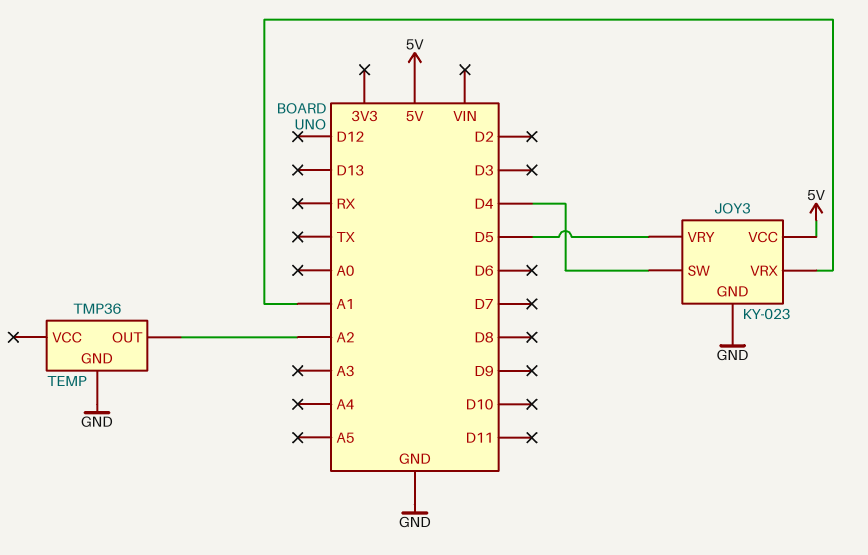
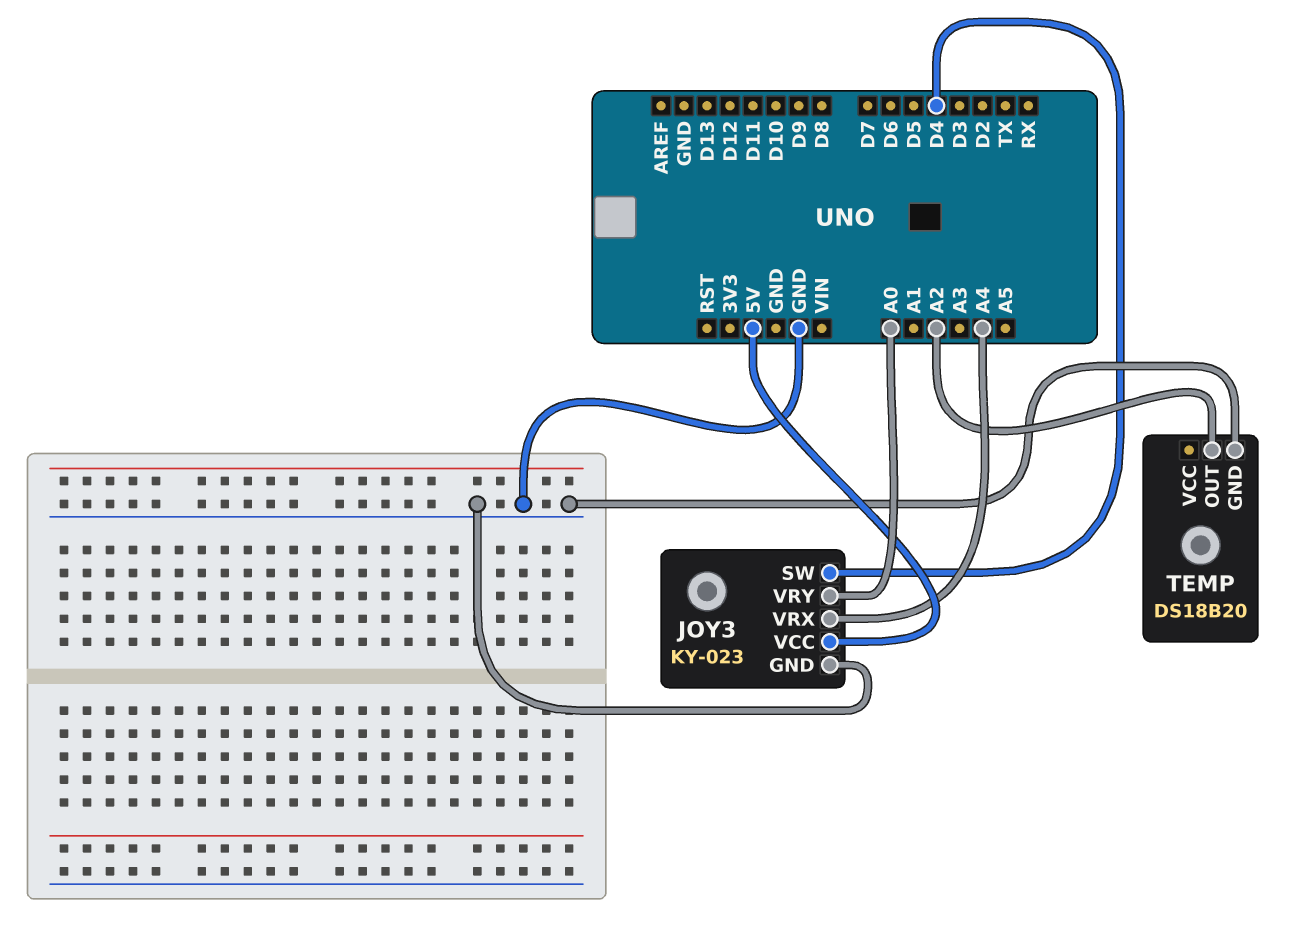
JOY3 pin VRX: A1 -> A4
JOY3 pin VRY: D5 -> A0
TEMP: TMP36 -> DS18B20

